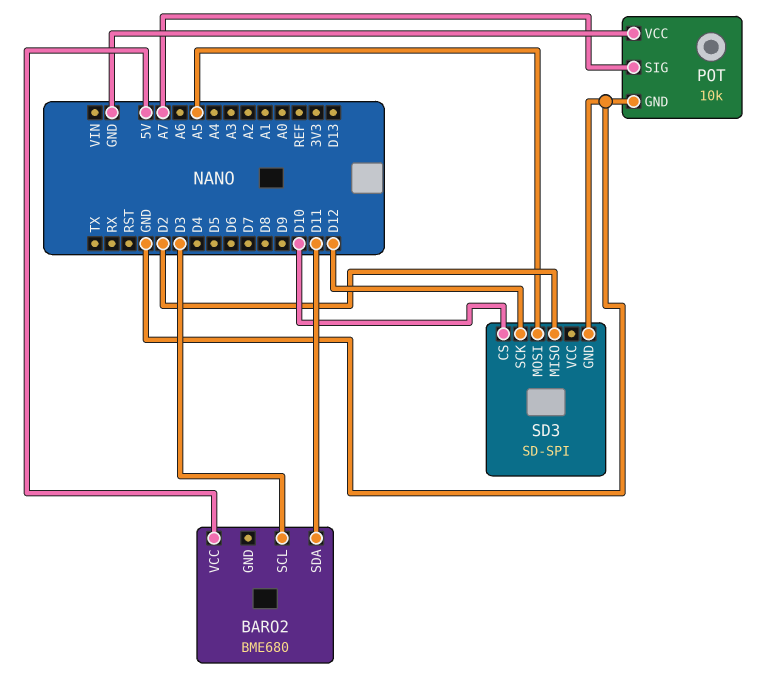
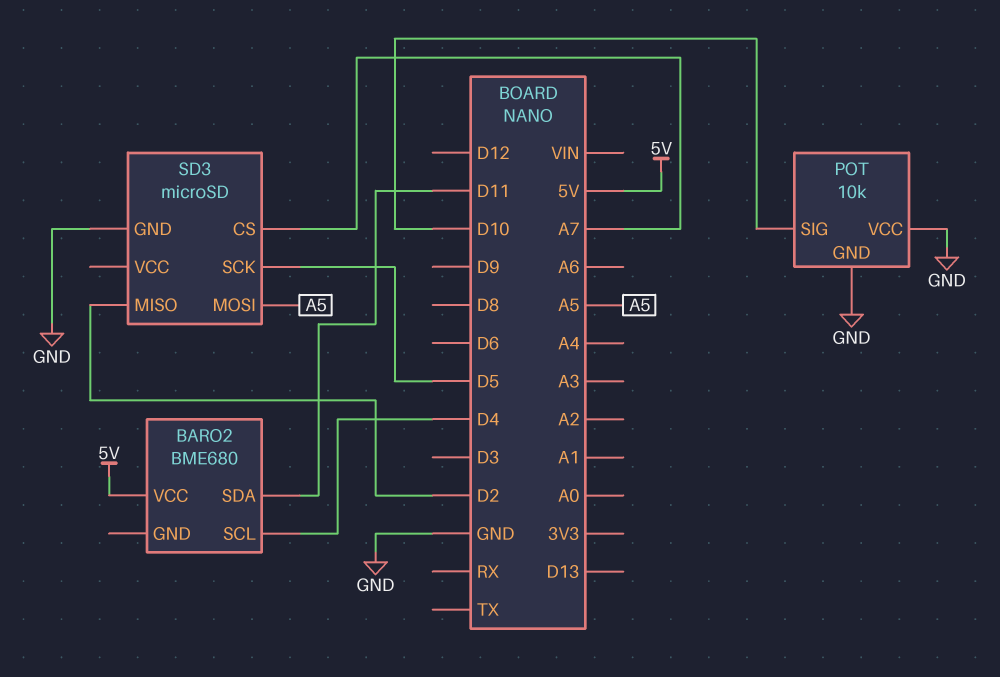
BARO2 pin SCL: D3 -> D4
POT pin SIG: A7 -> D10
SD3: SD-SPI -> microSD
SD3 pin CS: D10 -> A7
SD3 pin SCK: D12 -> D5

